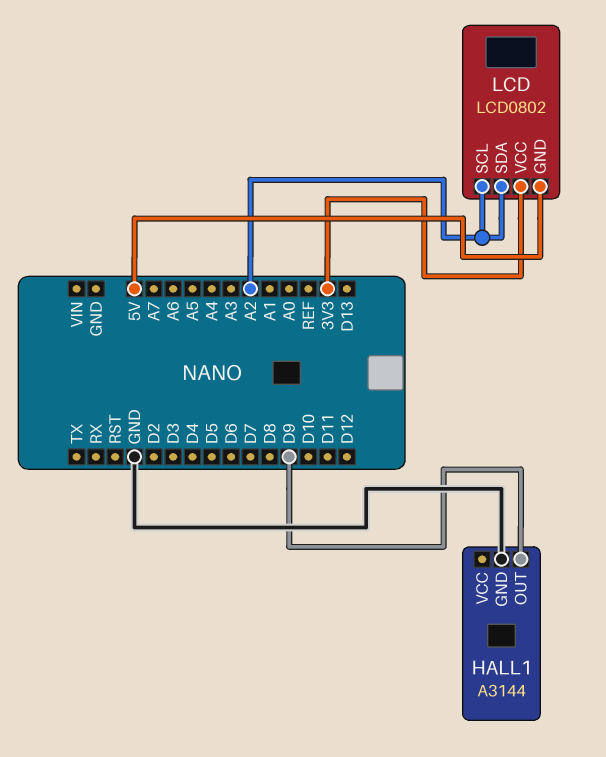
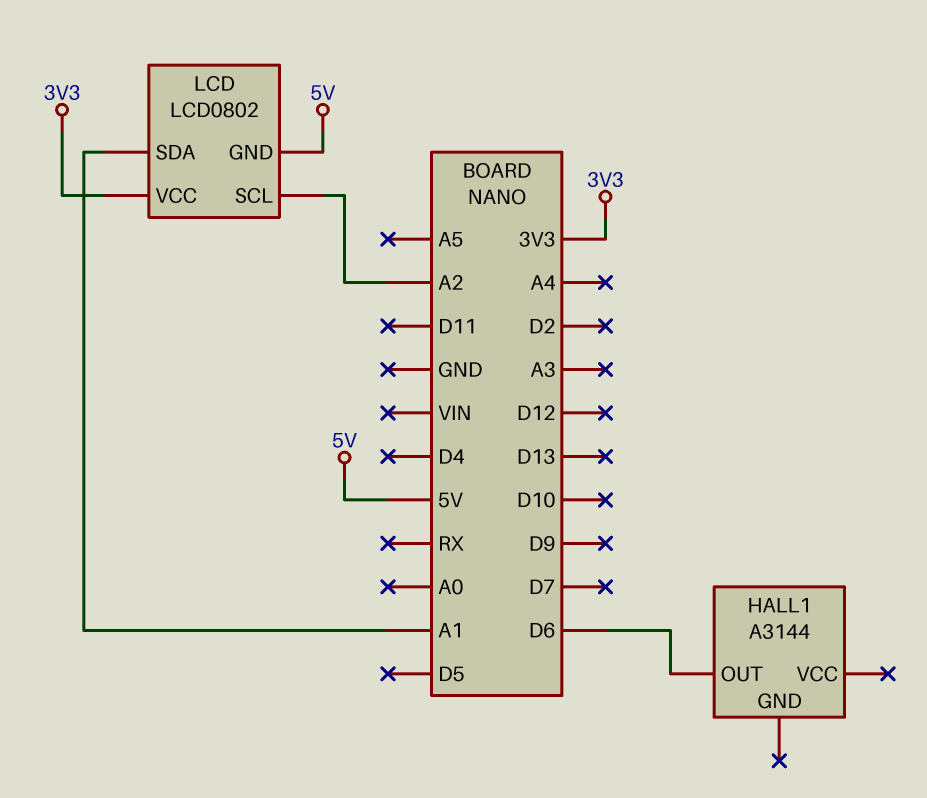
HALL1 pin GND: GND -> none
HALL1 pin OUT: D9 -> D6
LCD pin SDA: A2 -> A1

